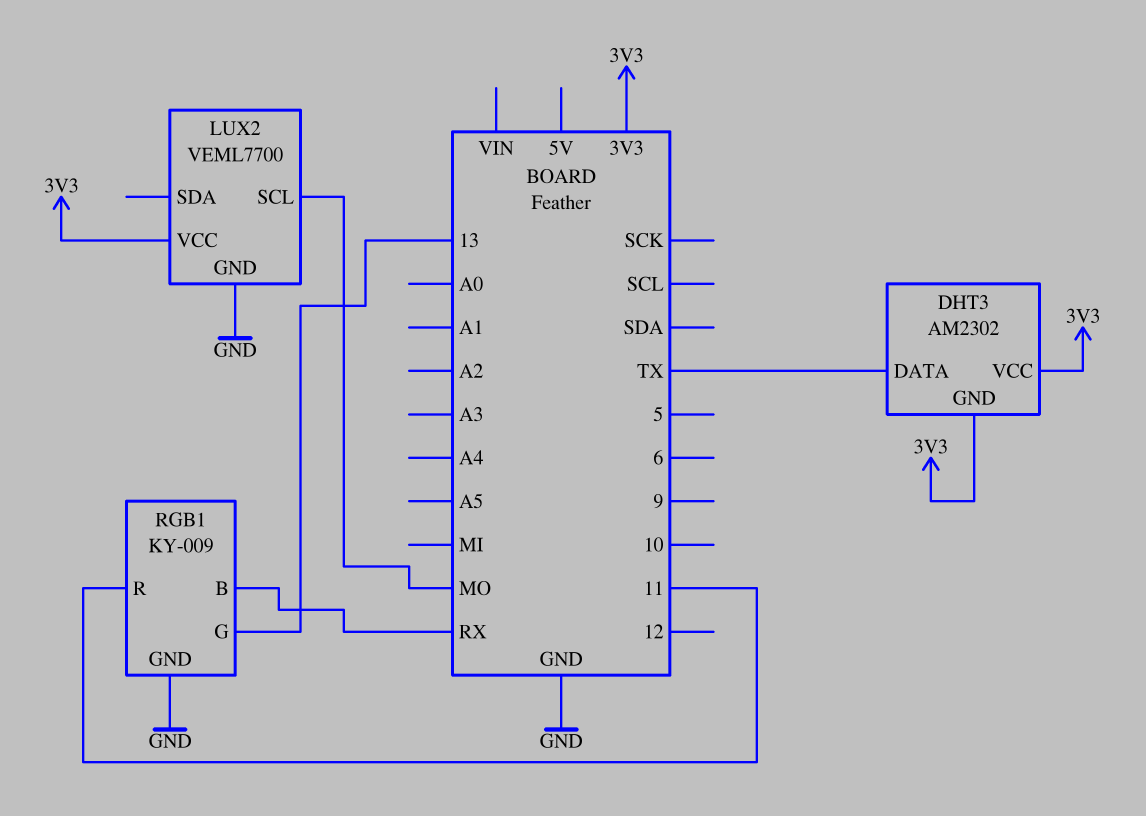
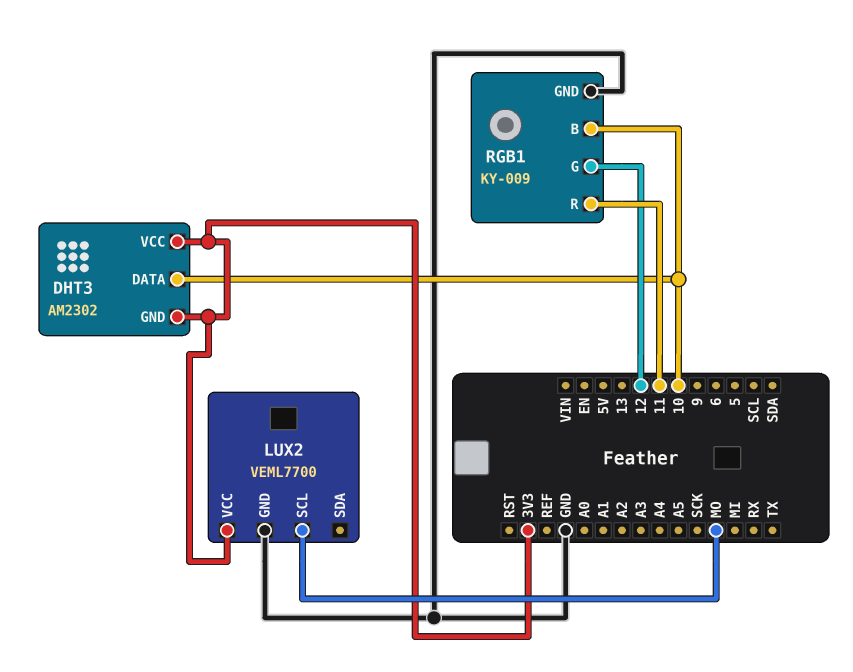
DHT3 pin DATA: TX -> 10
RGB1 pin B: RX -> 10
RGB1 pin G: 13 -> 12

